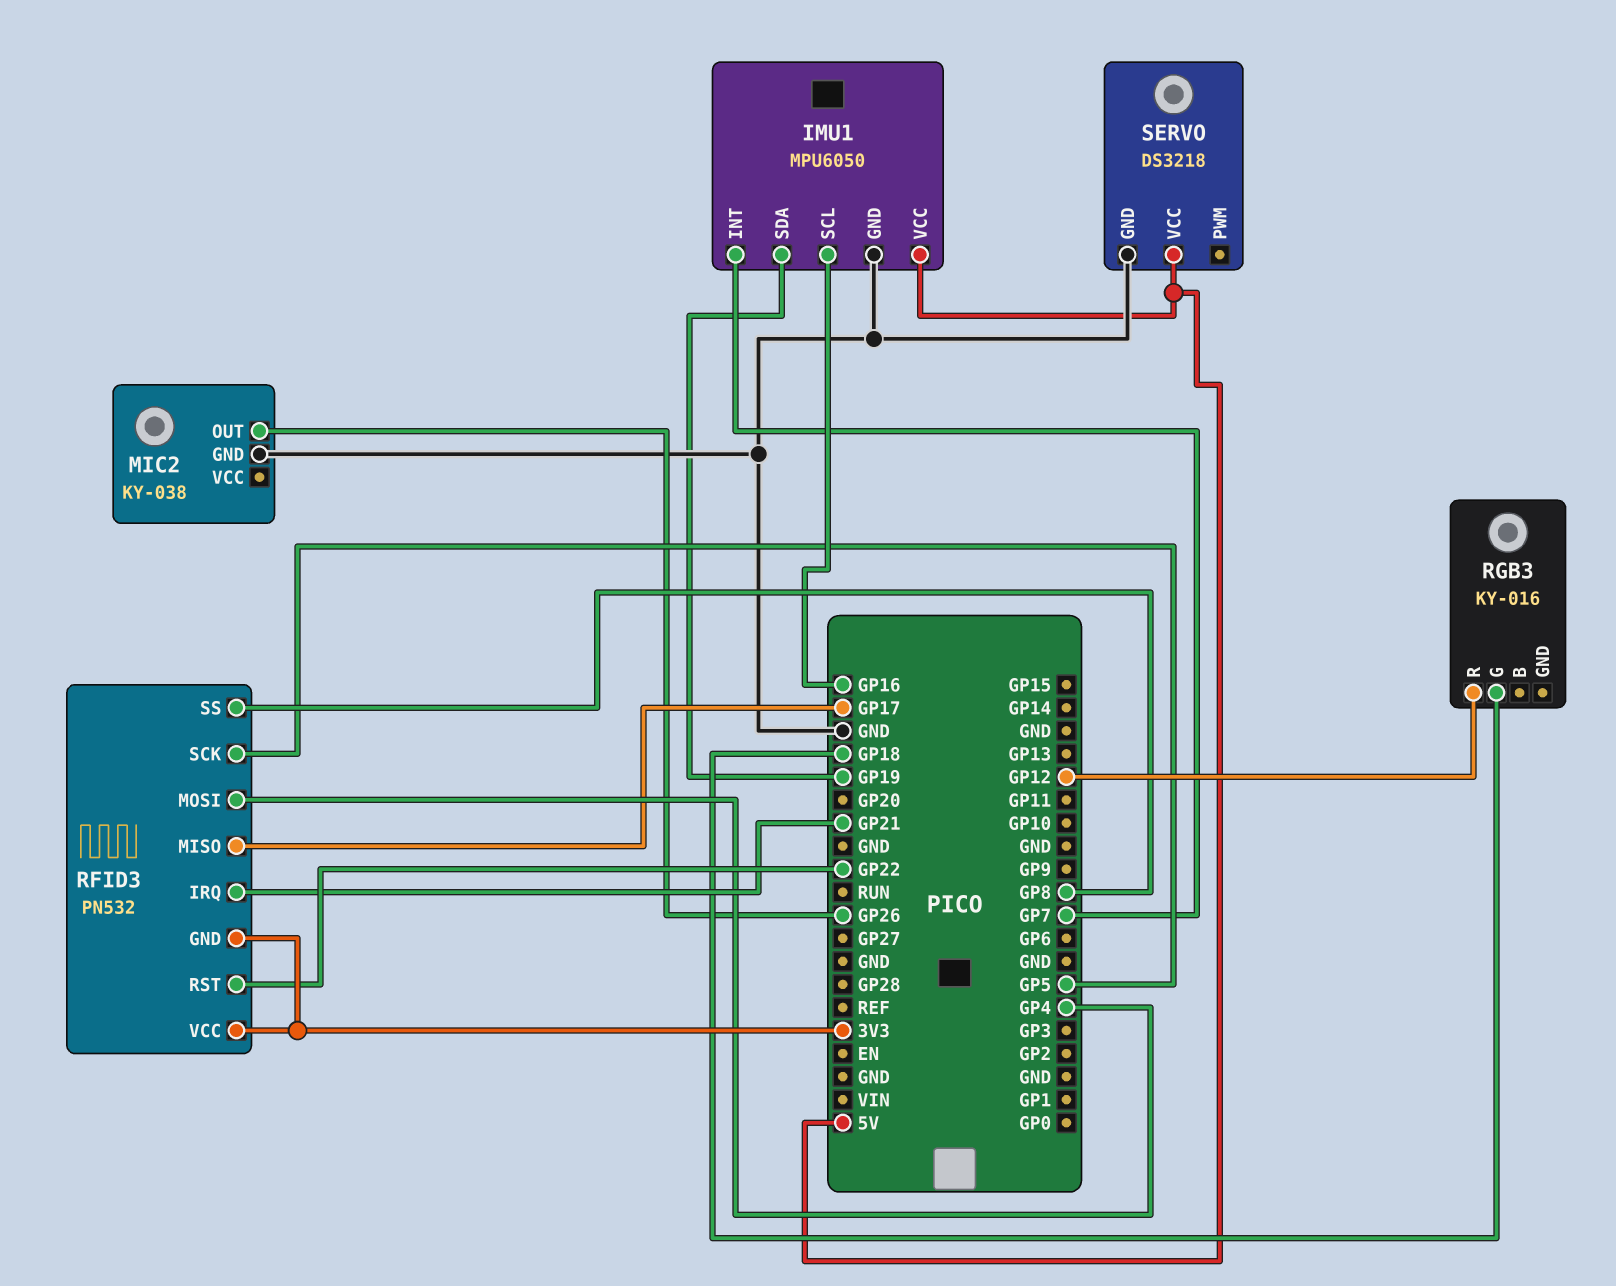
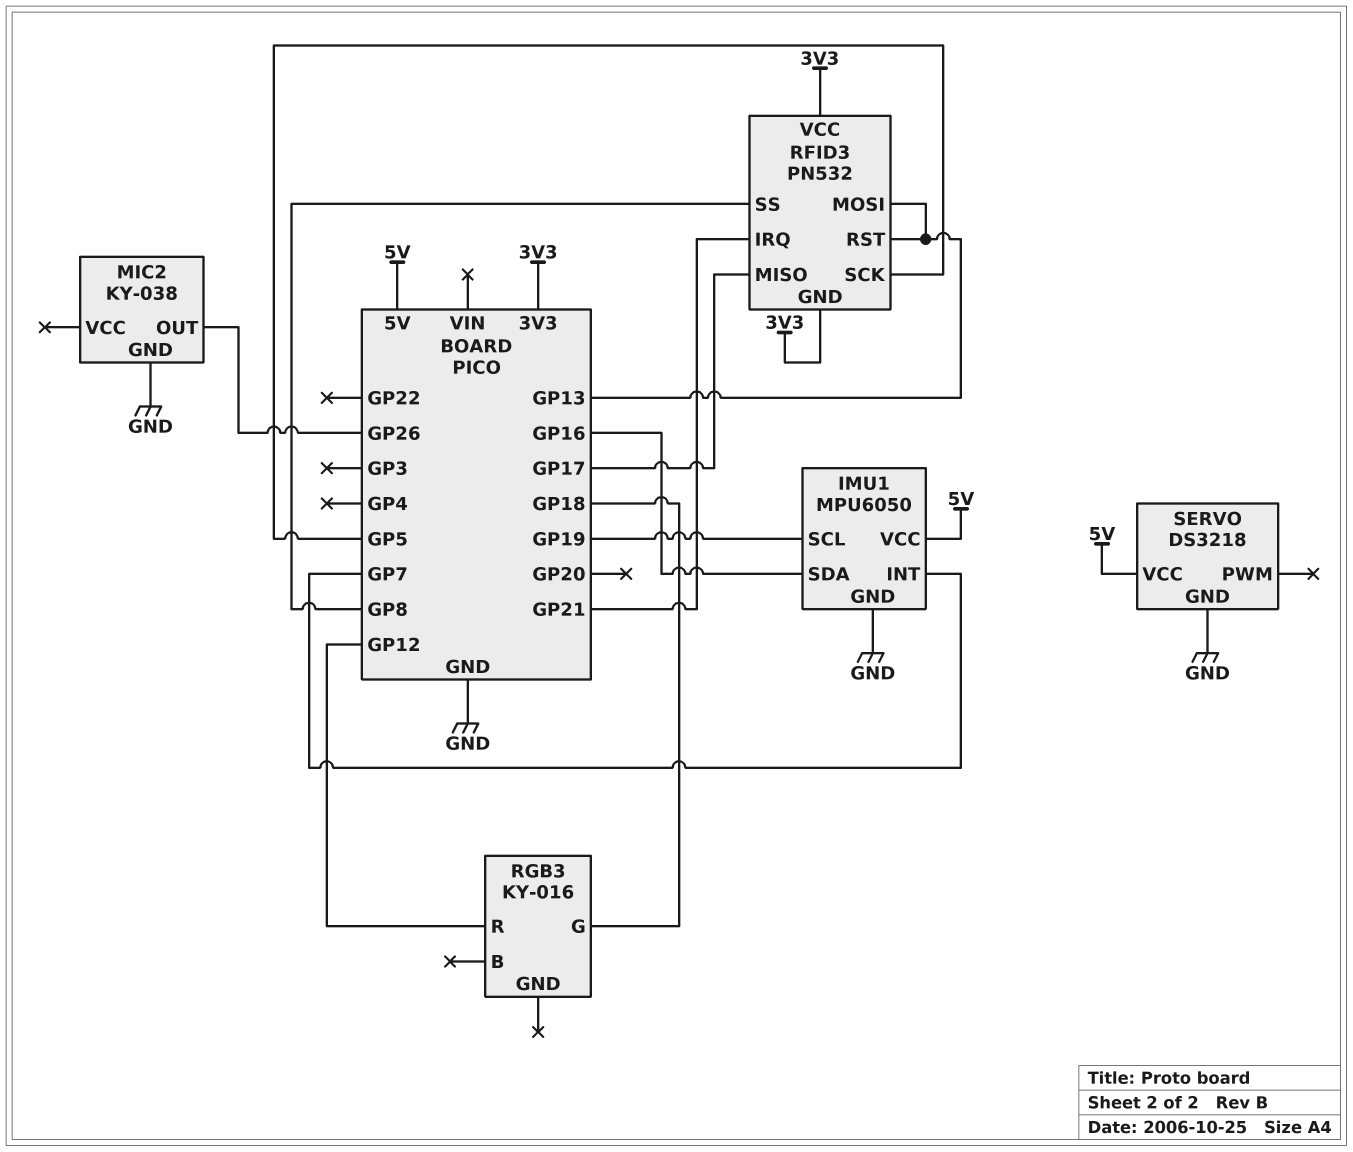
IMU1 pin SCL: GP16 -> GP19
IMU1 pin SDA: GP19 -> GP16
RFID3 pin MOSI: GP4 -> GP13
RFID3 pin RST: GP22 -> GP13

